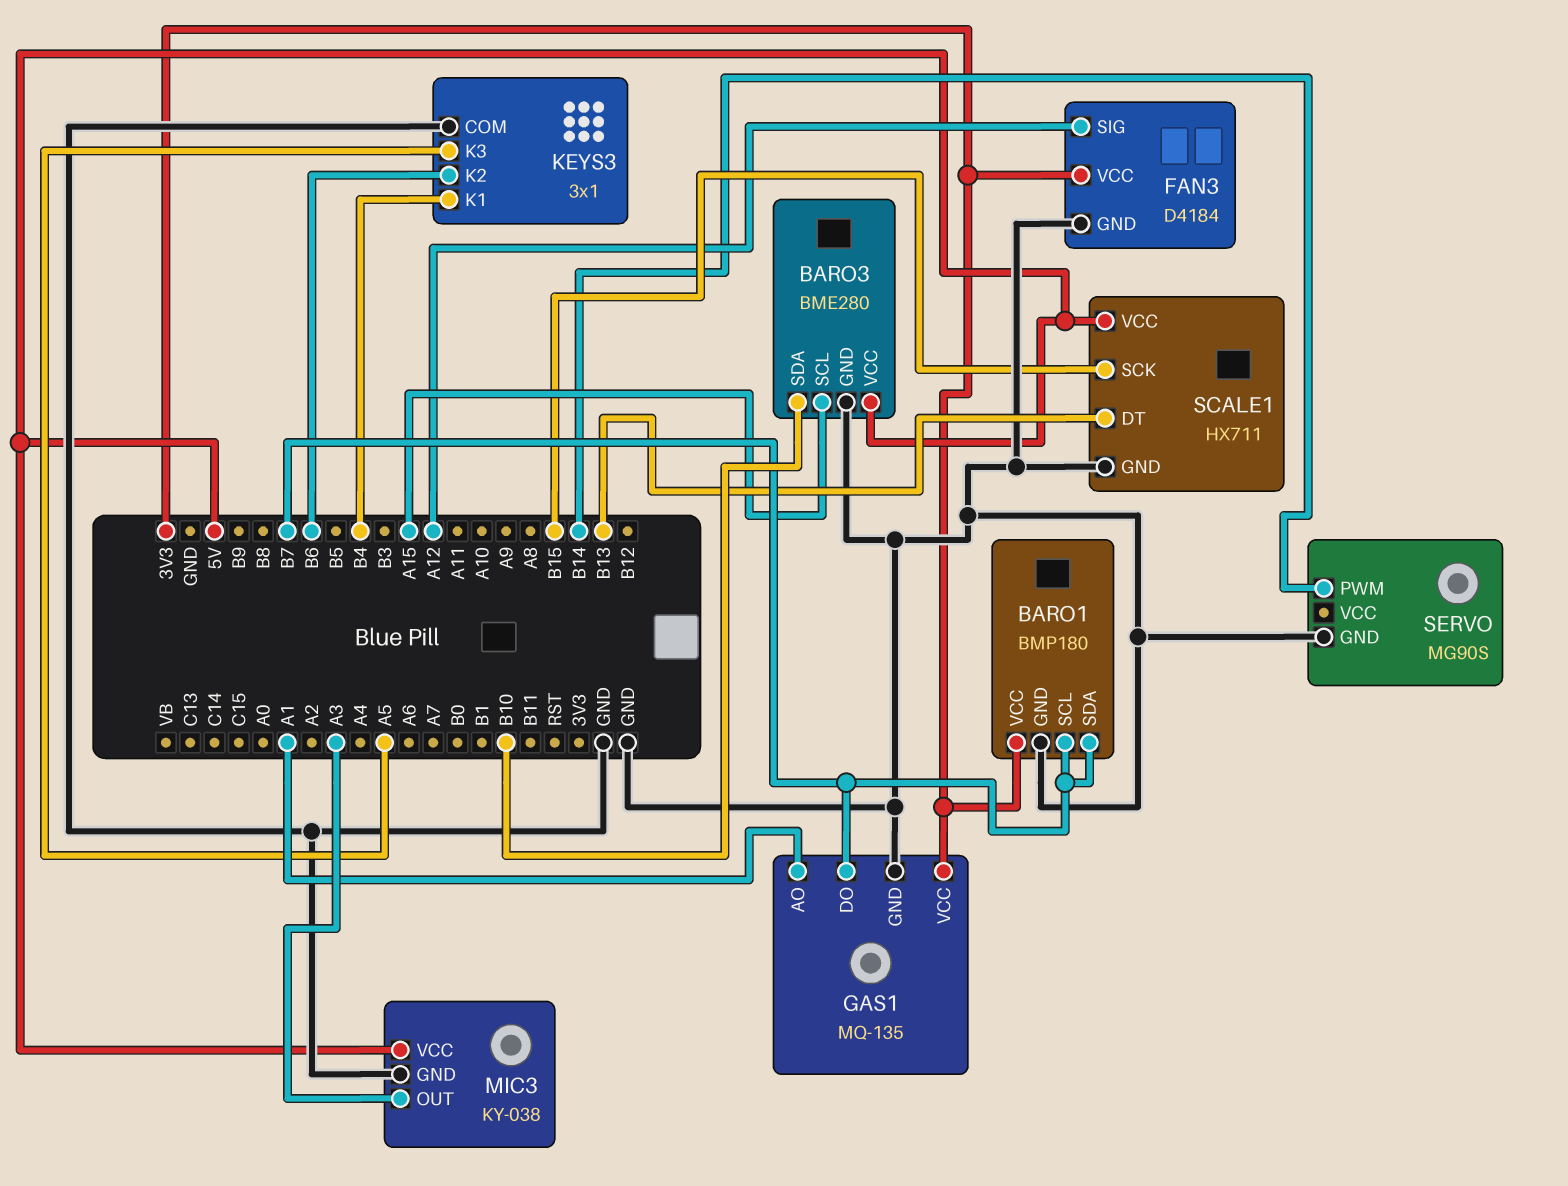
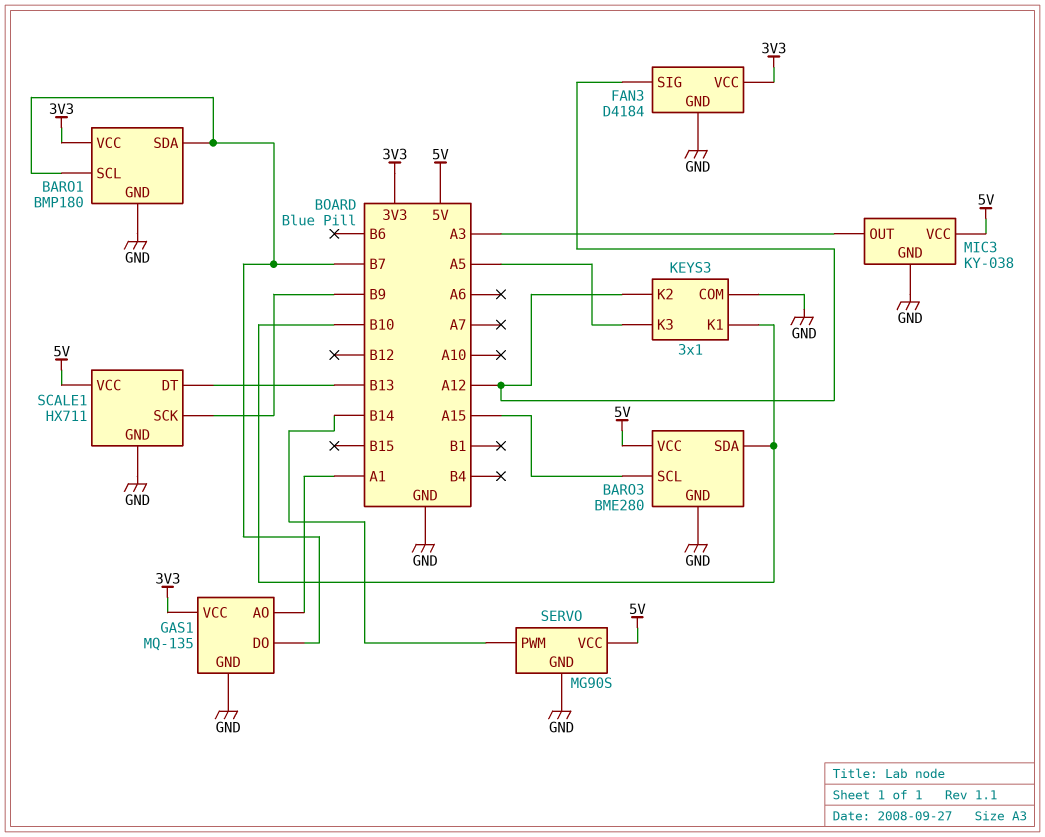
KEYS3 pin K1: B4 -> B10
KEYS3 pin K2: B6 -> A12
SCALE1 pin SCK: B15 -> B9
SERVO pin VCC: none -> 5V

